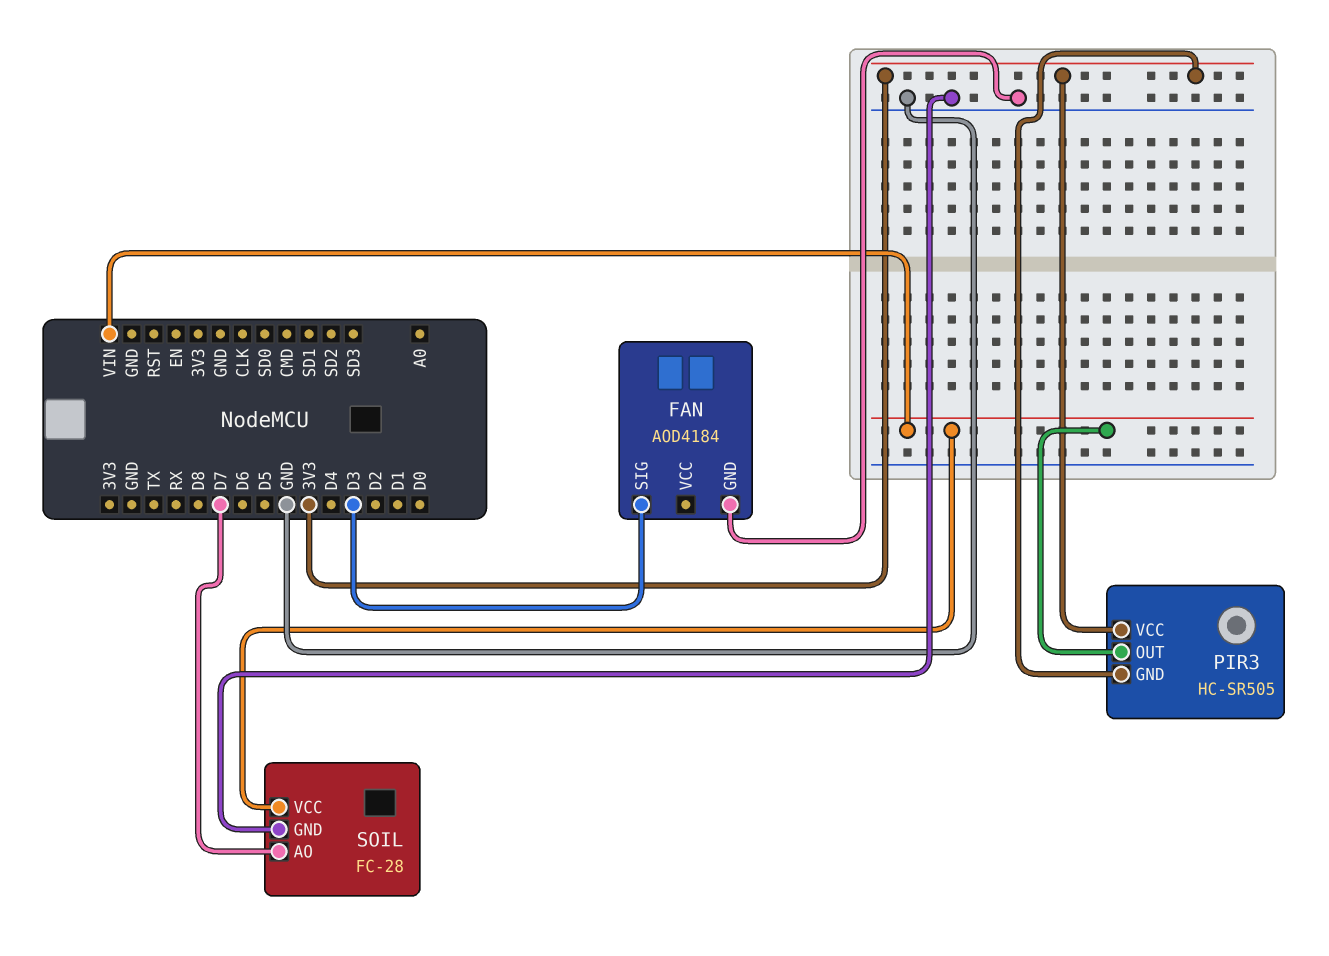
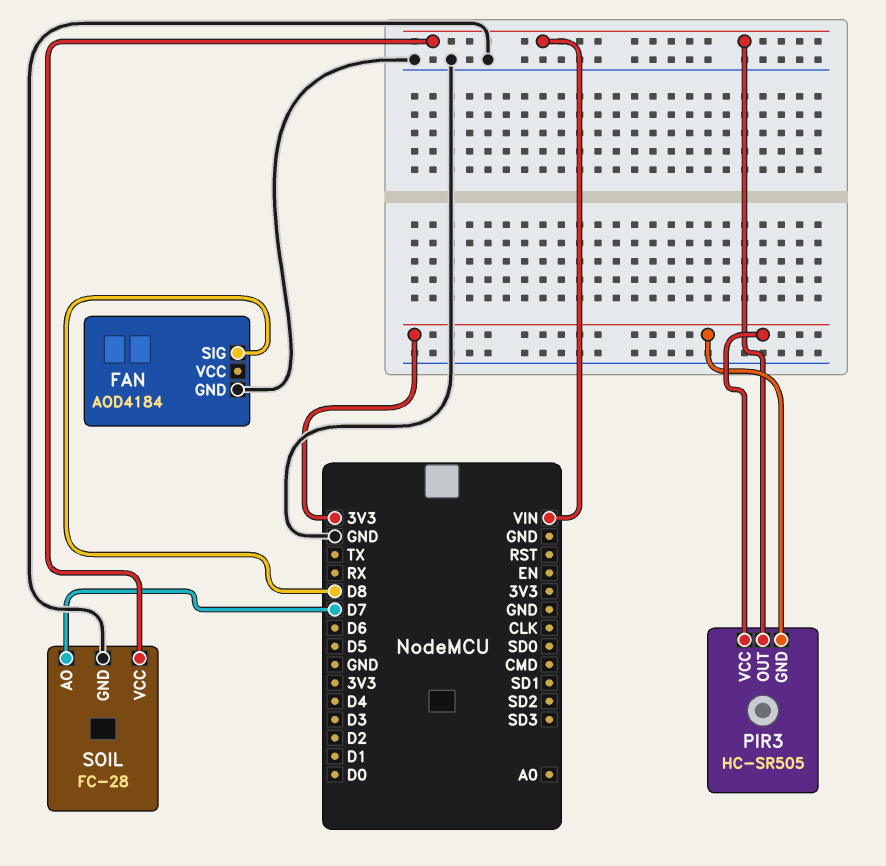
FAN pin SIG: D3 -> D8

